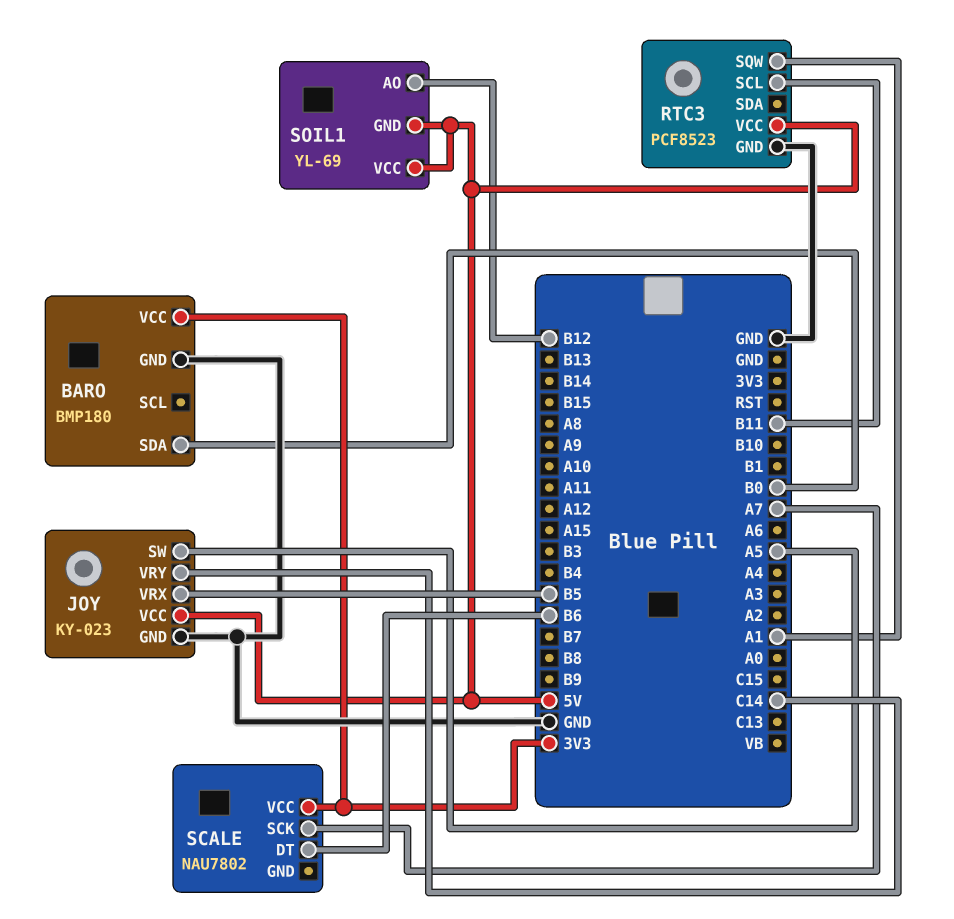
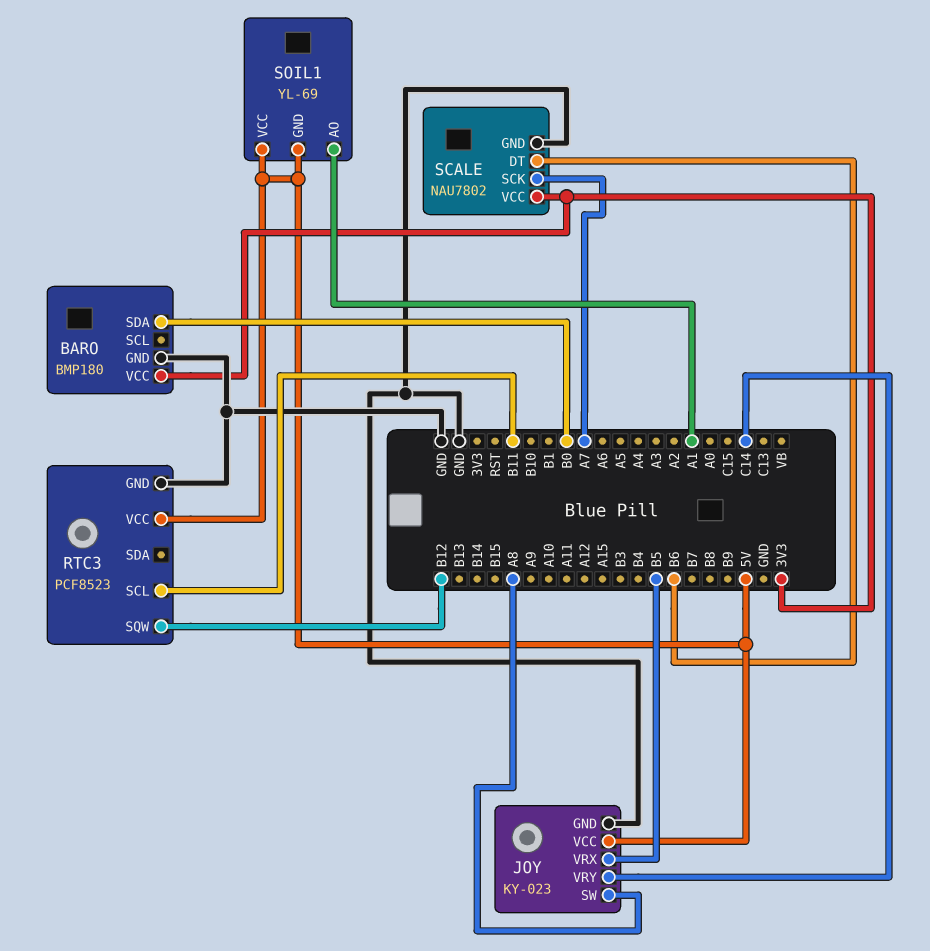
JOY pin SW: A5 -> A8
RTC3 pin SQW: A1 -> B12
SCALE pin GND: none -> GND
SOIL1 pin AO: B12 -> A1

